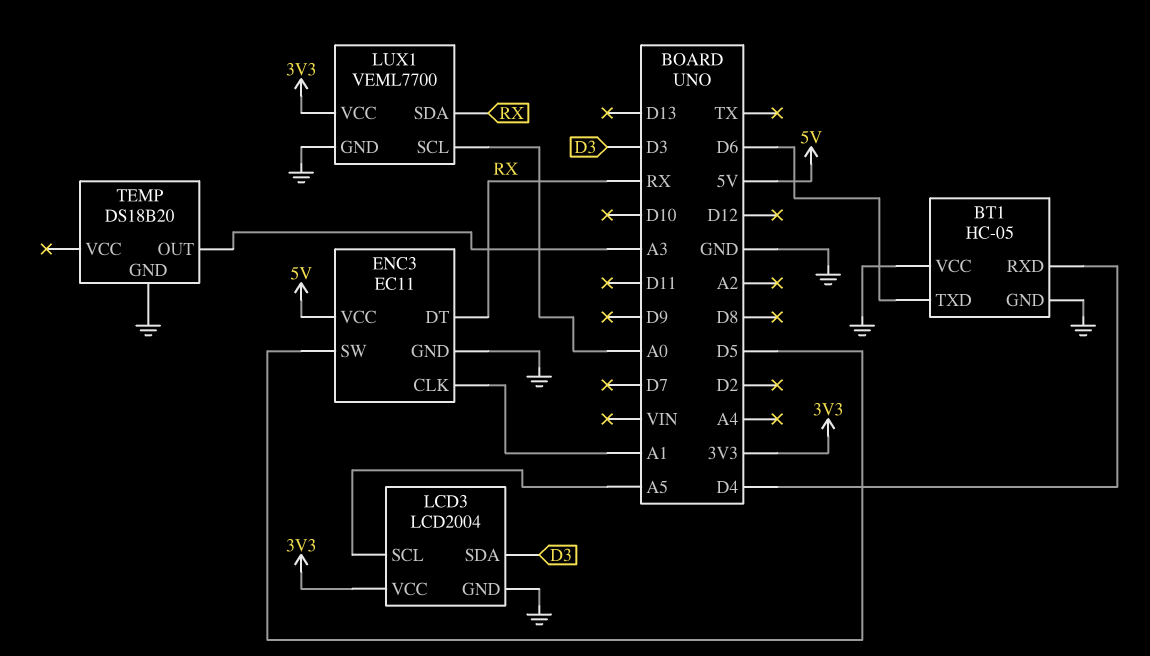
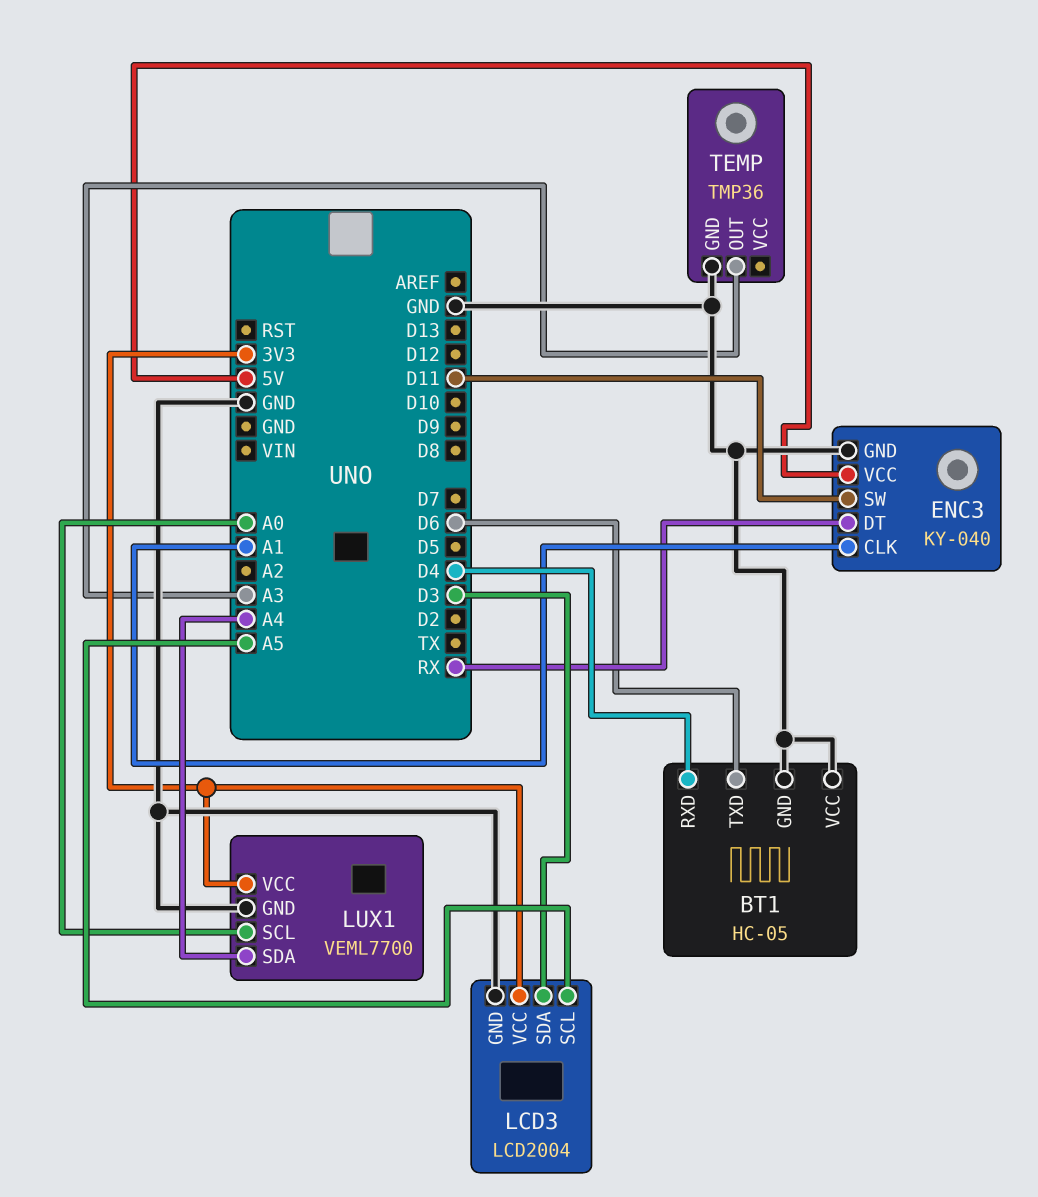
ENC3: EC11 -> KY-040
ENC3 pin SW: D5 -> D11
LUX1 pin SDA: RX -> A4
TEMP: DS18B20 -> TMP36

